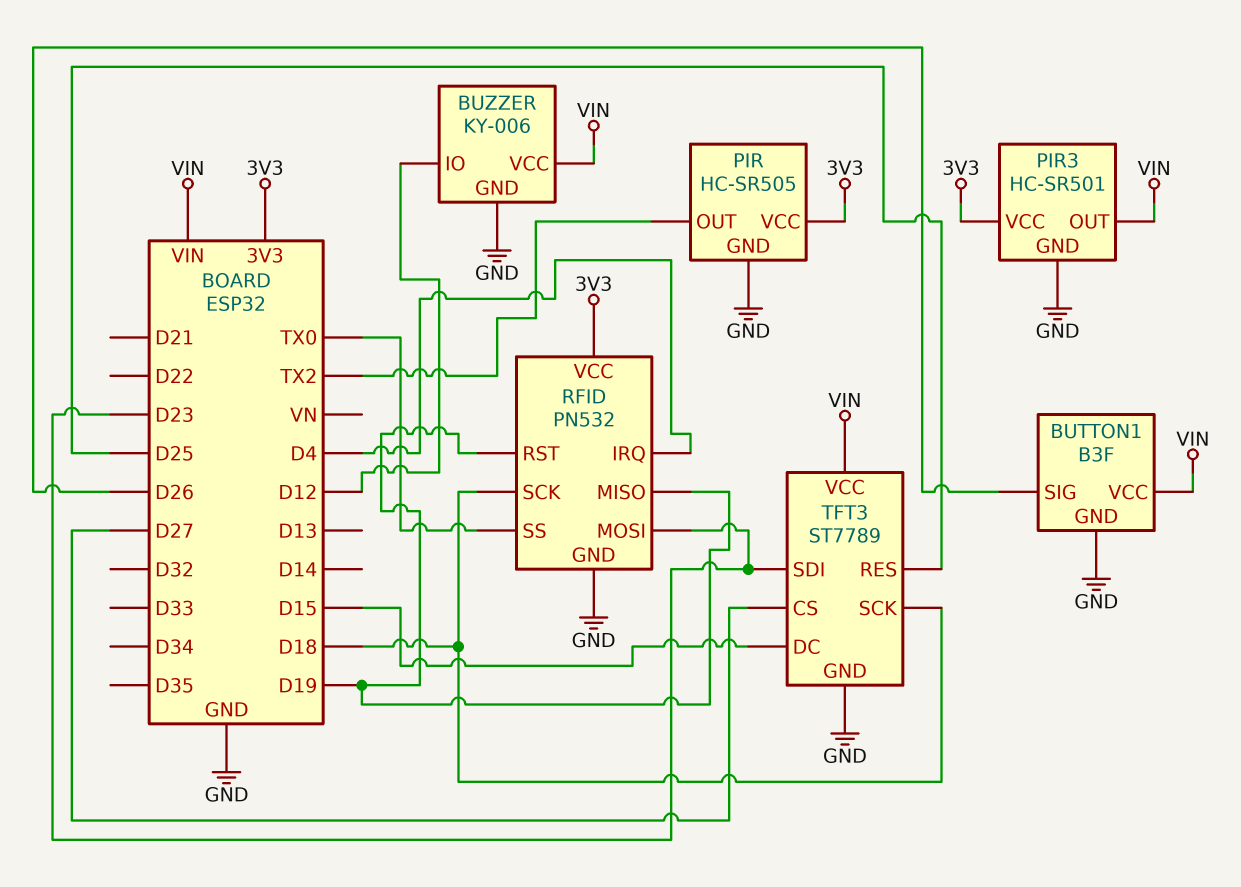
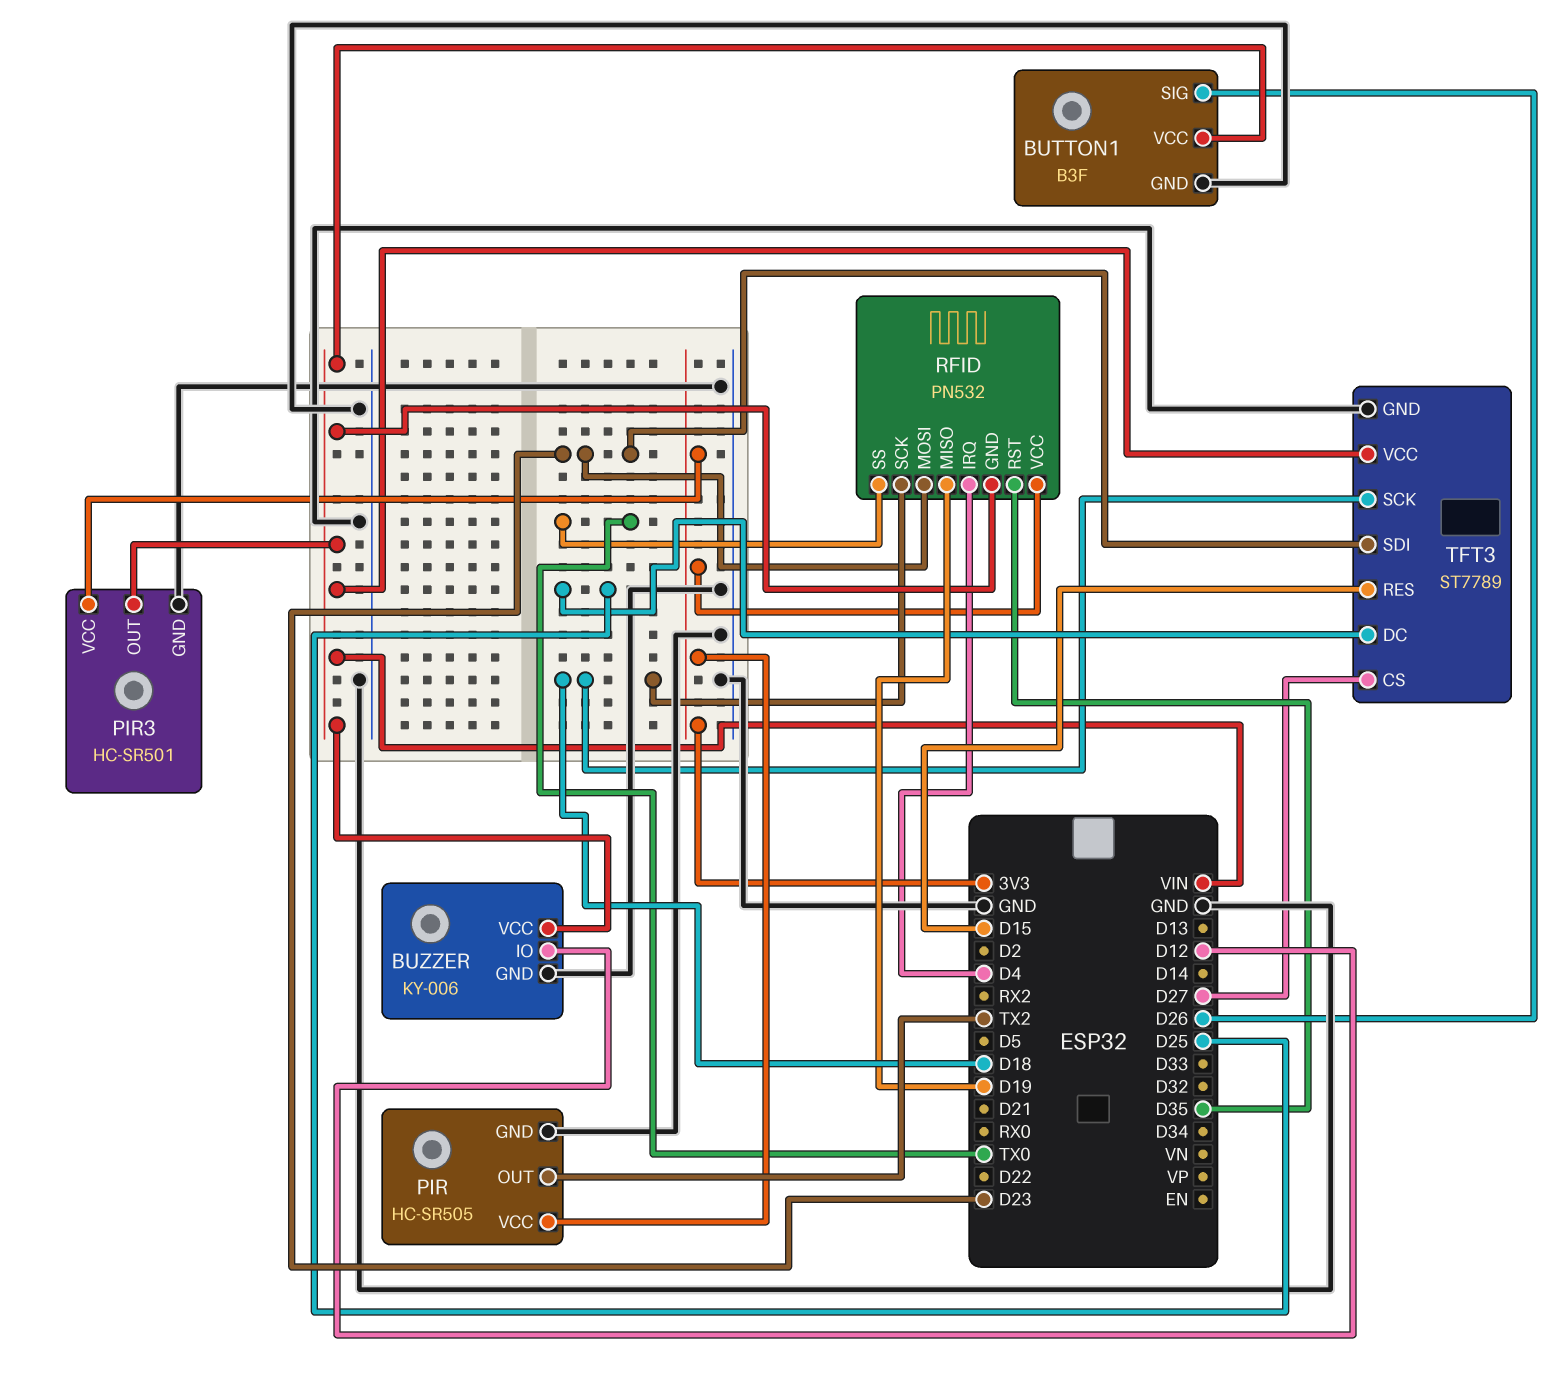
RFID pin GND: GND -> VIN
RFID pin RST: D19 -> D35
TFT3 pin DC: D15 -> D25
TFT3 pin RES: D25 -> D15

